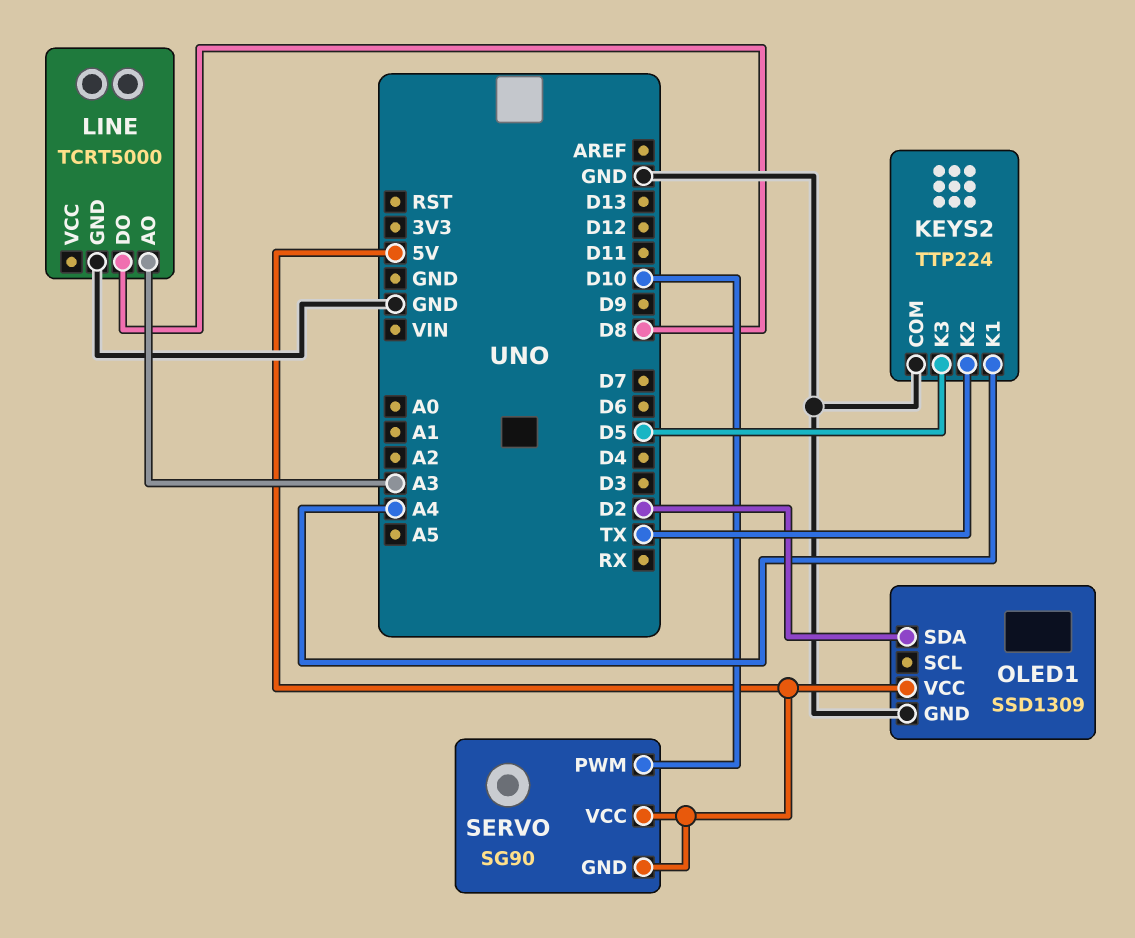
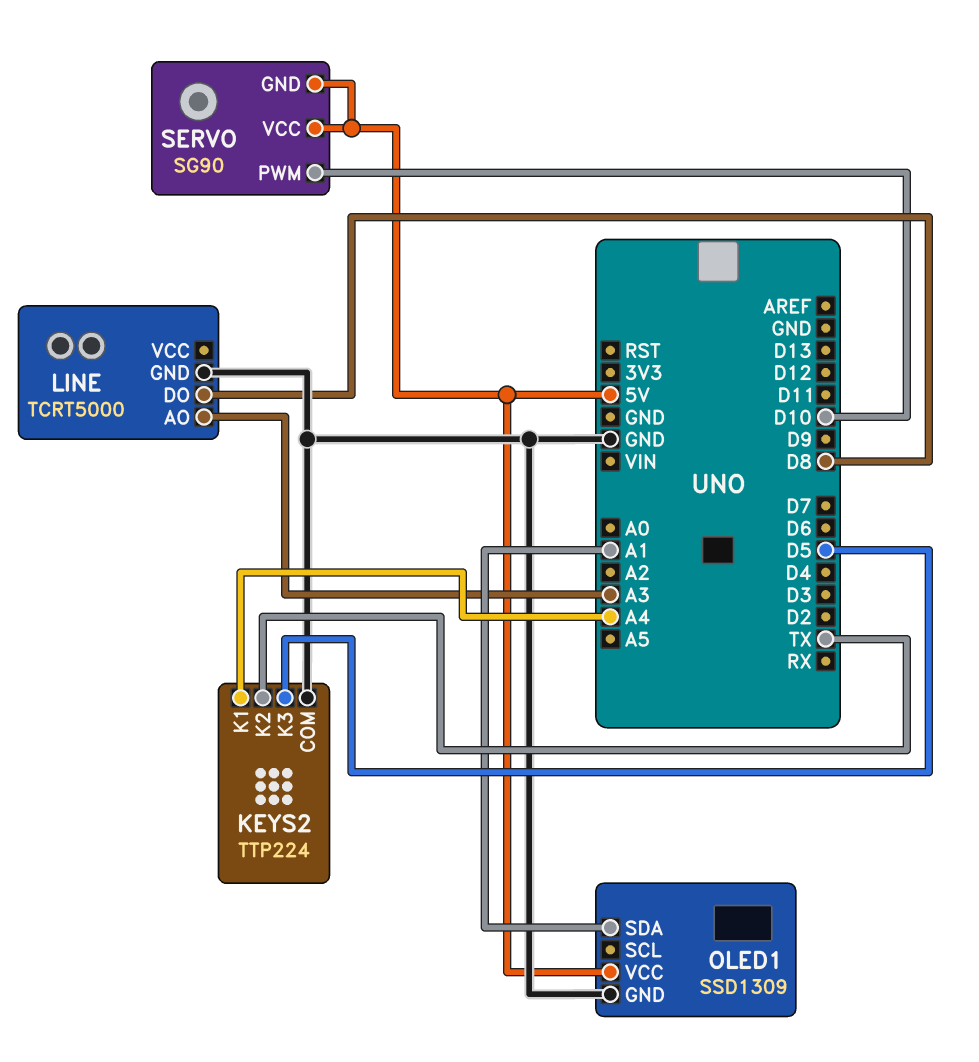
OLED1 pin SDA: D2 -> A1

